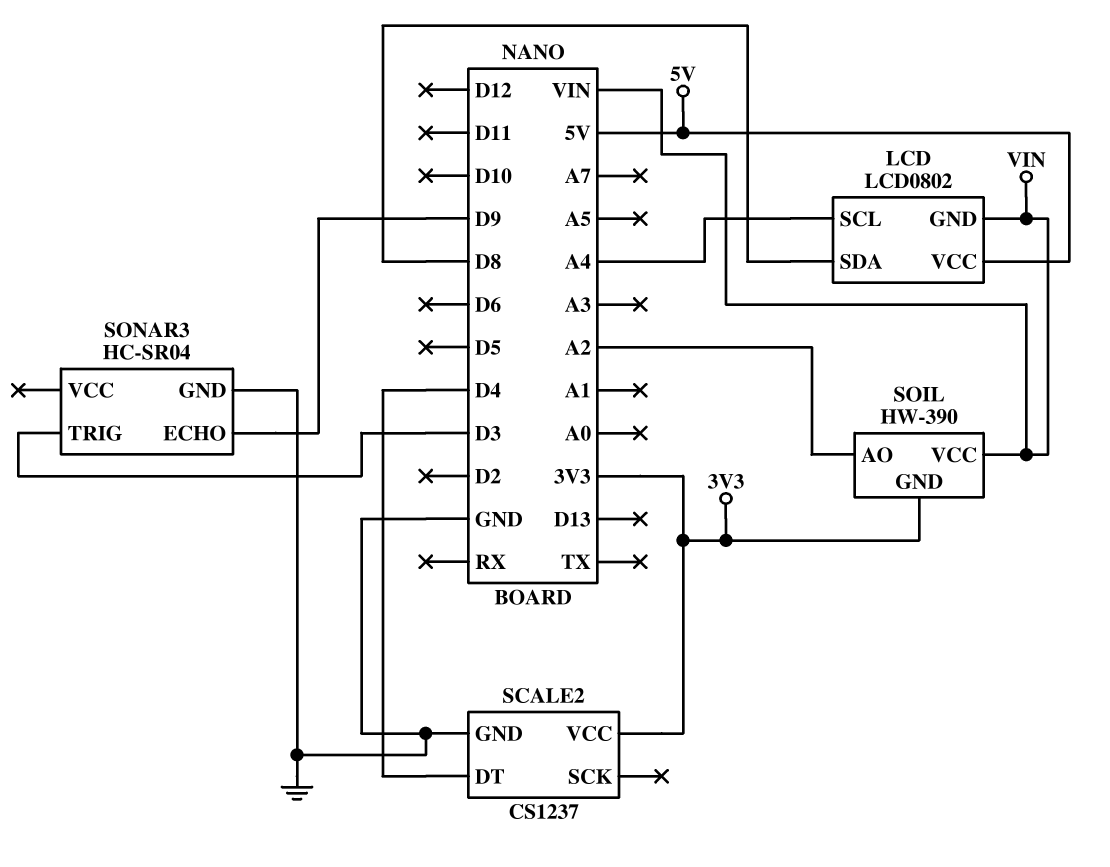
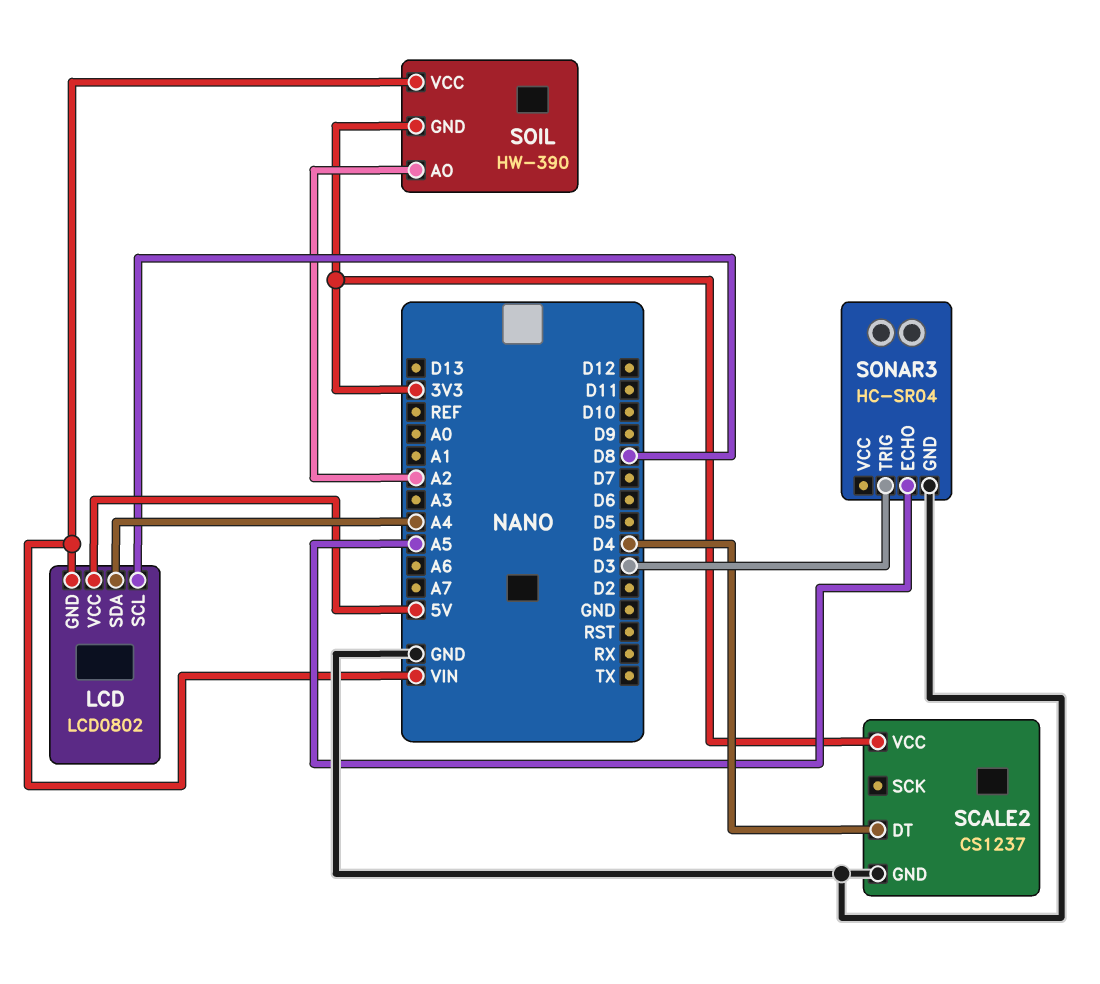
LCD pin SCL: A4 -> D8
LCD pin SDA: D8 -> A4
SONAR3 pin ECHO: D9 -> A5

